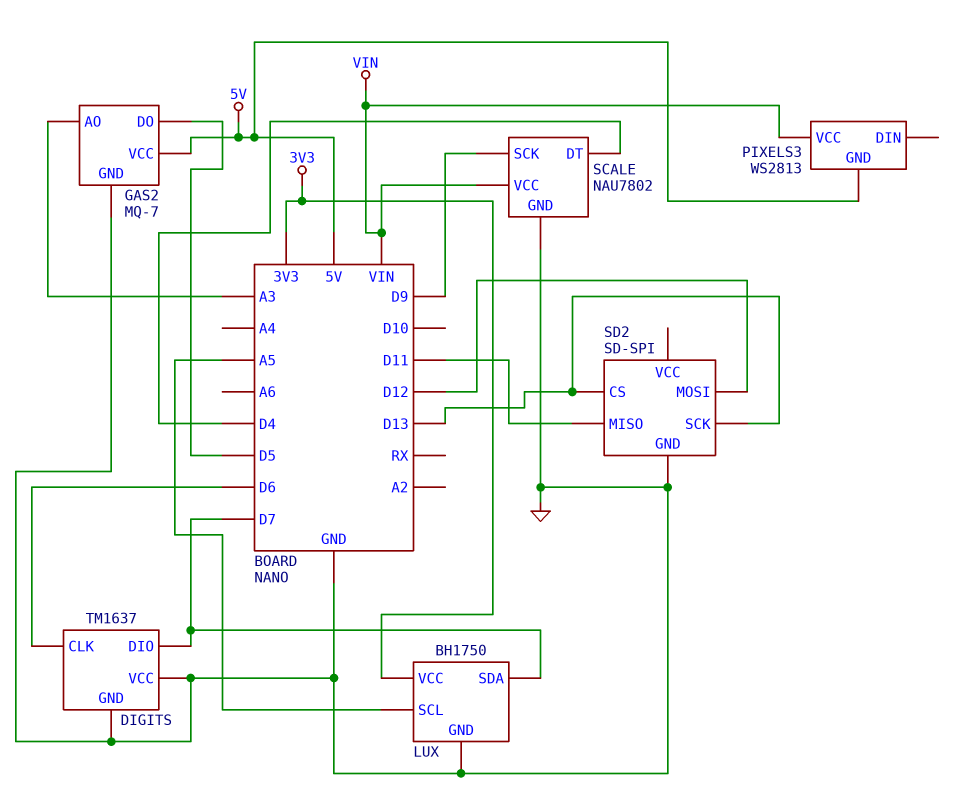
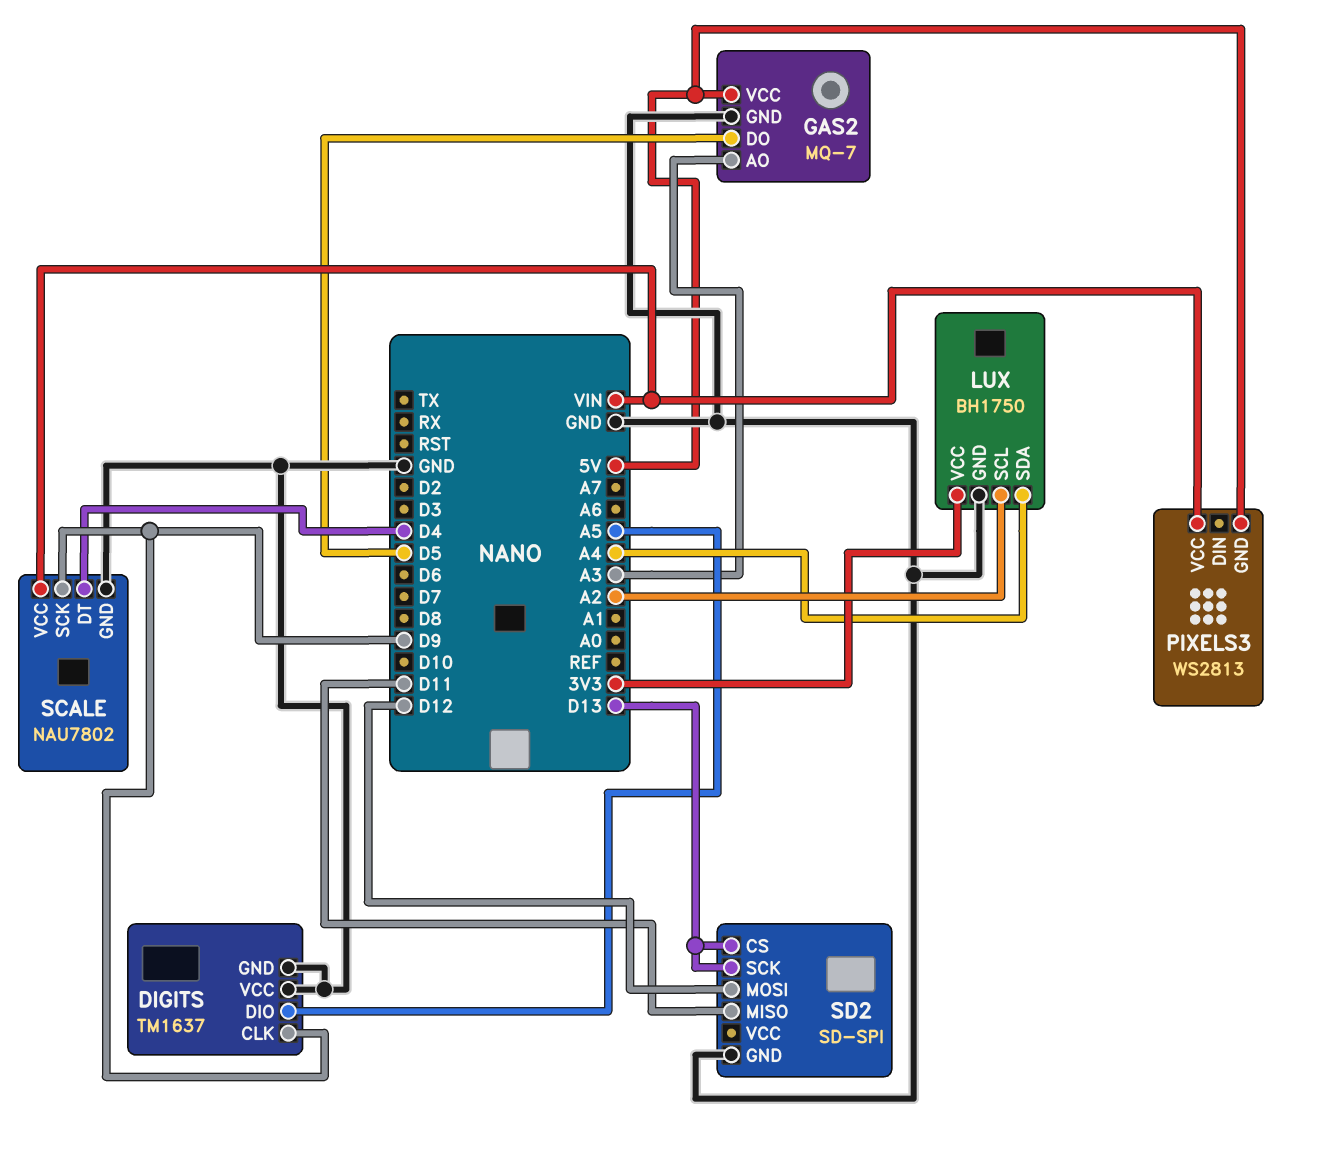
DIGITS pin CLK: D6 -> D9
DIGITS pin DIO: D7 -> A5
LUX pin SCL: A5 -> A2
LUX pin SDA: D7 -> A4

